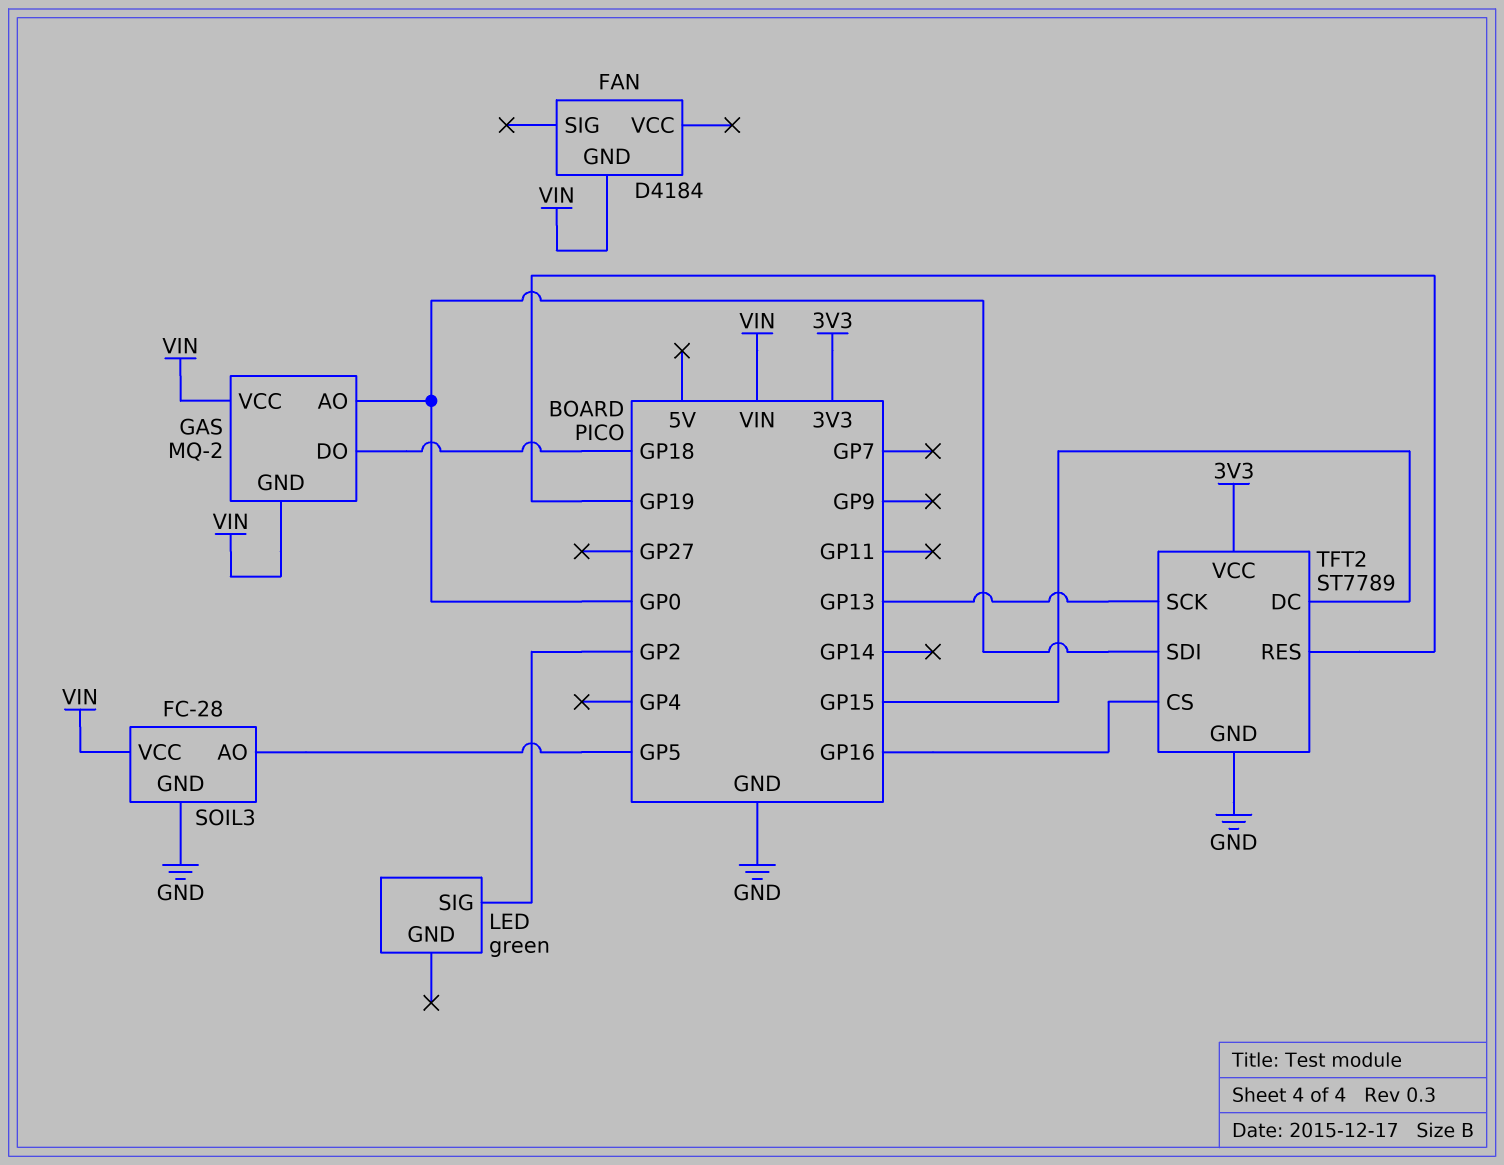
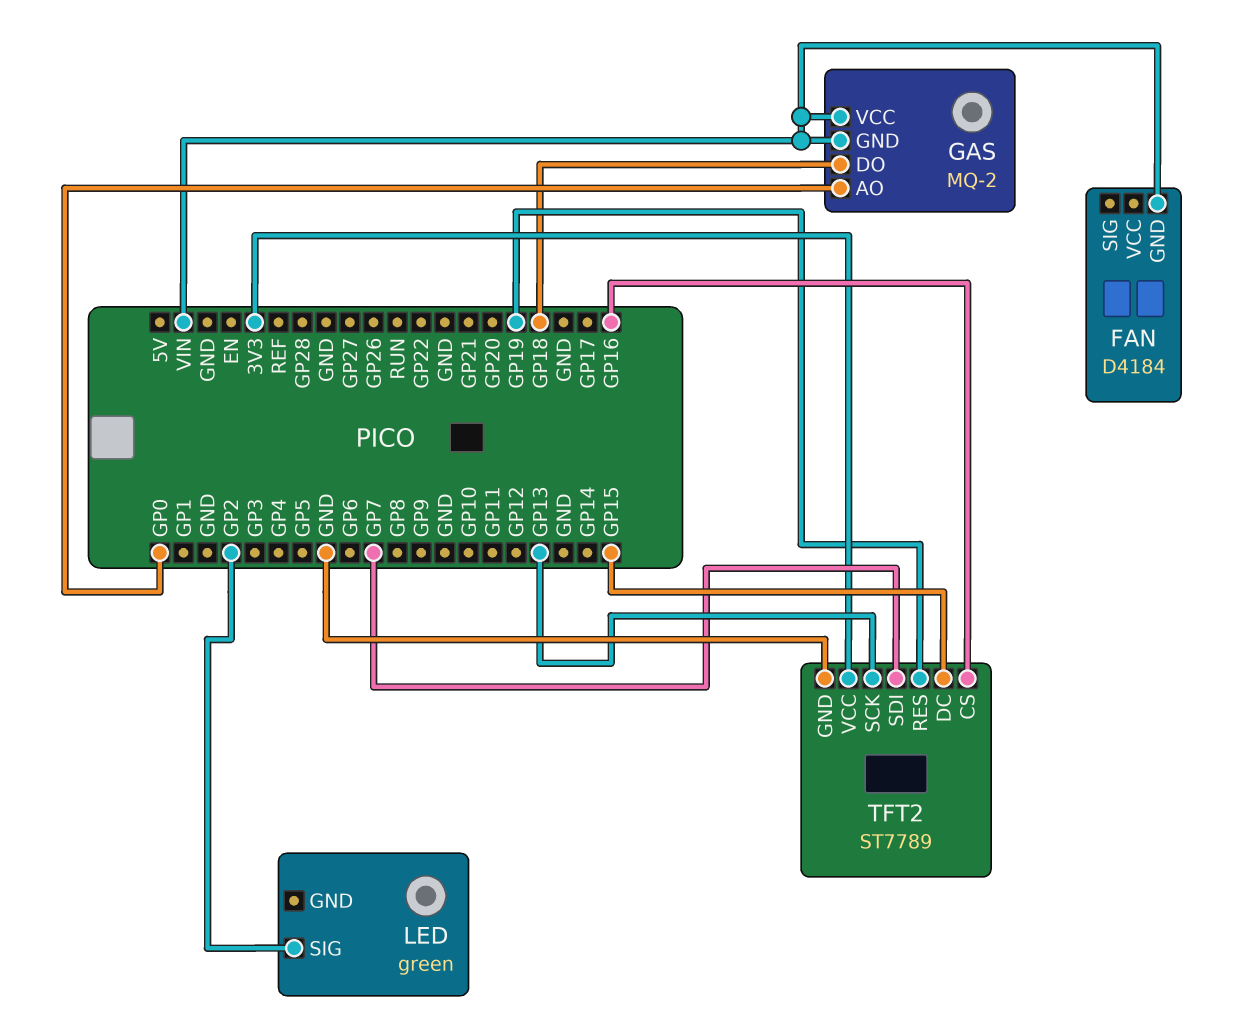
SOIL3: FC-28 -> none
SOIL3 pin AO: GP5 -> none
SOIL3 pin GND: GND -> none
SOIL3 pin VCC: VIN -> none
TFT2 pin SDI: GP0 -> GP7

